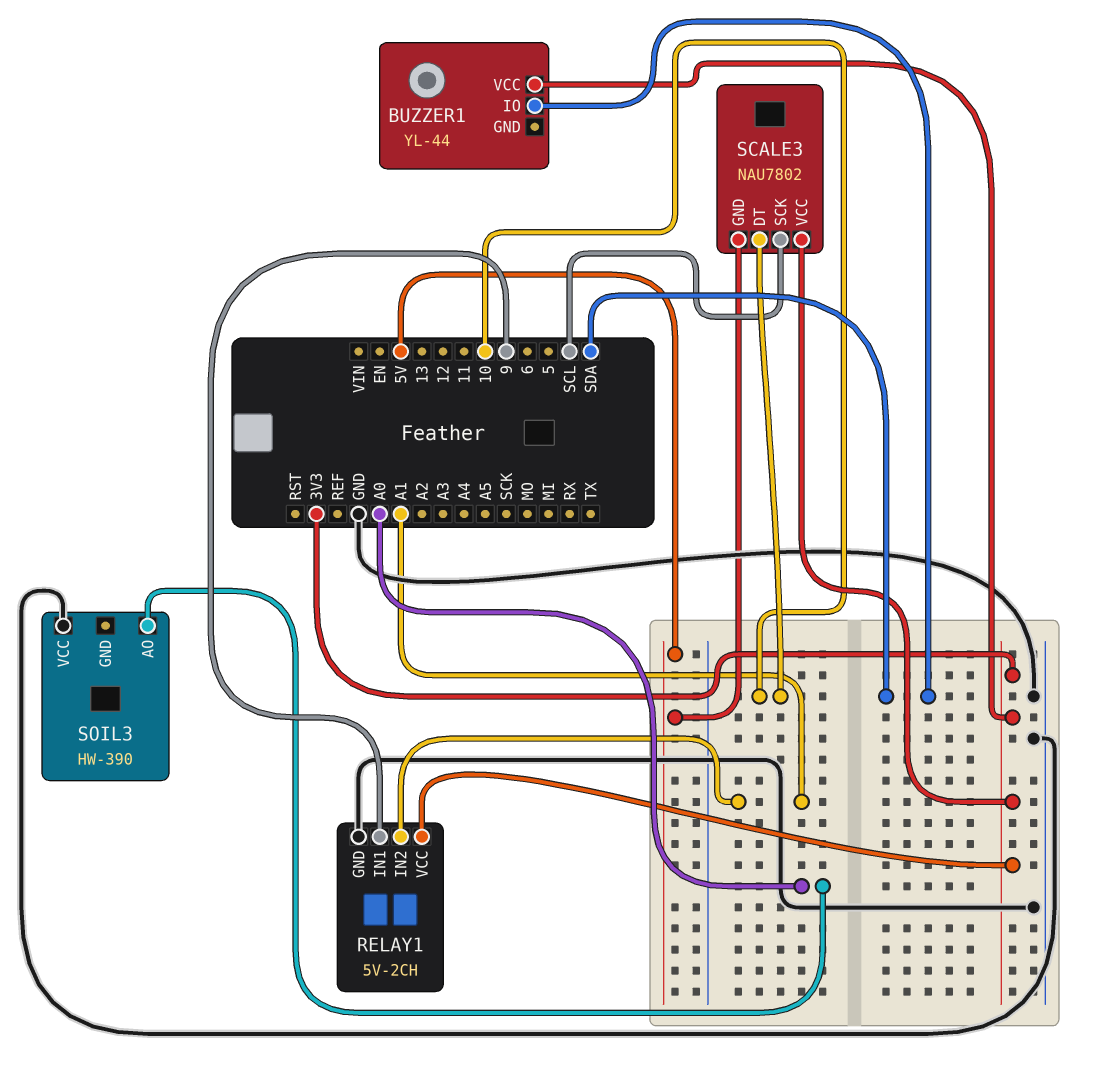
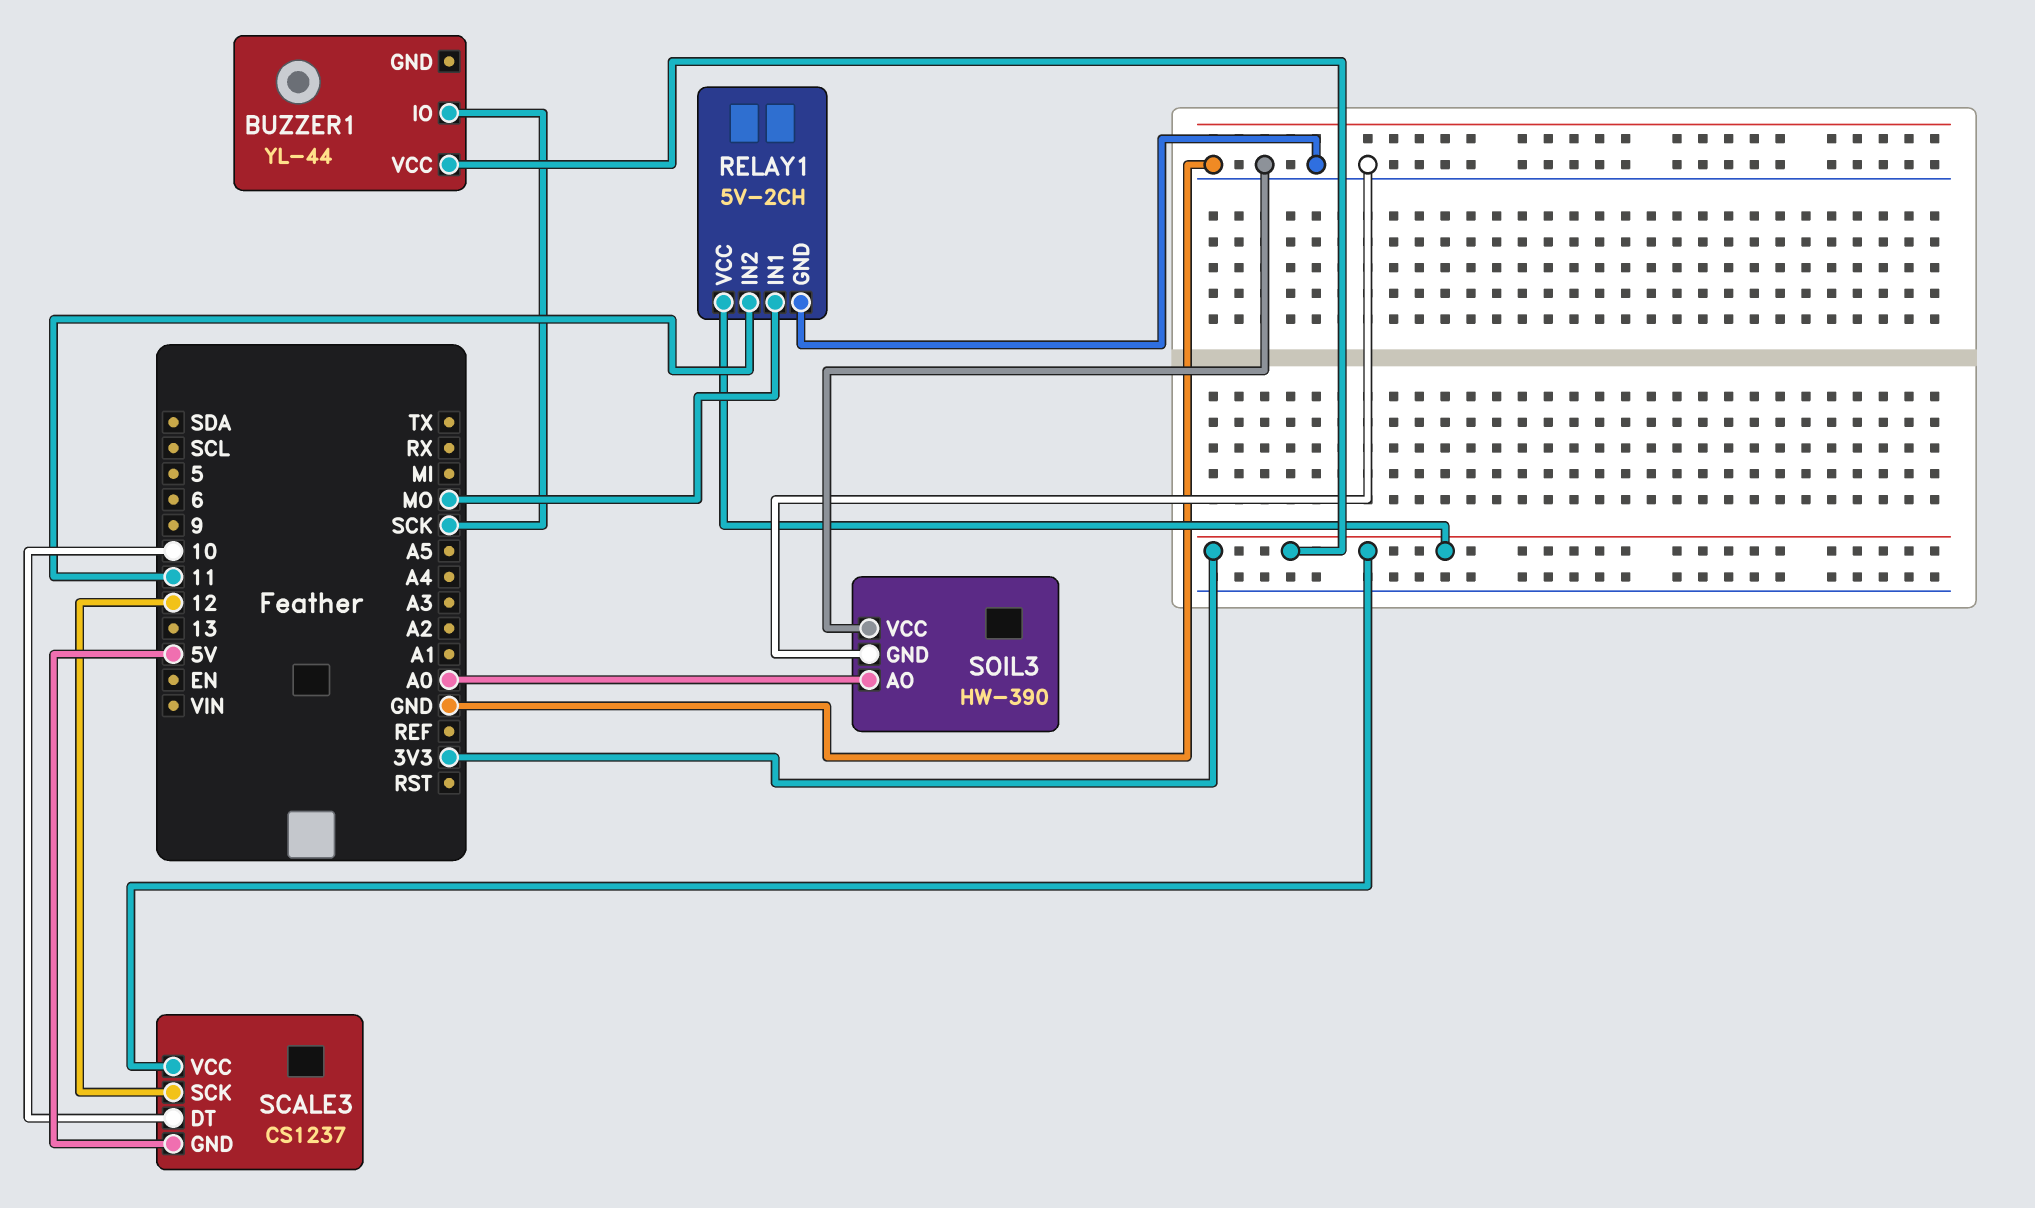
BUZZER1 pin IO: SDA -> SCK
RELAY1 pin IN1: 9 -> MO
RELAY1 pin IN2: A1 -> 11
SCALE3: NAU7802 -> CS1237
SCALE3 pin SCK: SCL -> 12
SOIL3 pin GND: none -> GND

